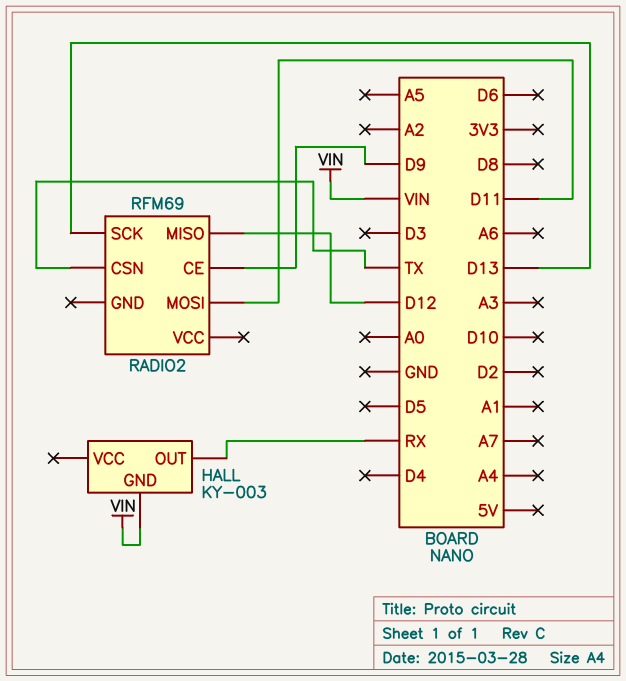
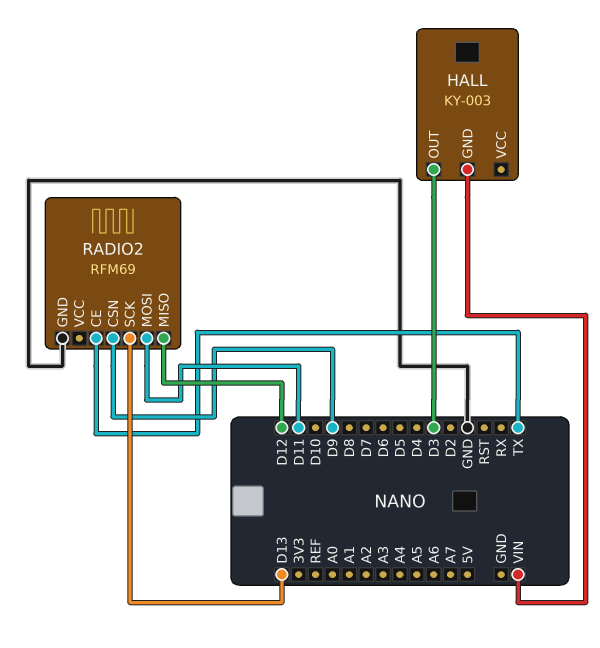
HALL pin OUT: RX -> D3
RADIO2 pin CE: D9 -> TX
RADIO2 pin CSN: TX -> D9
RADIO2 pin GND: none -> GND

